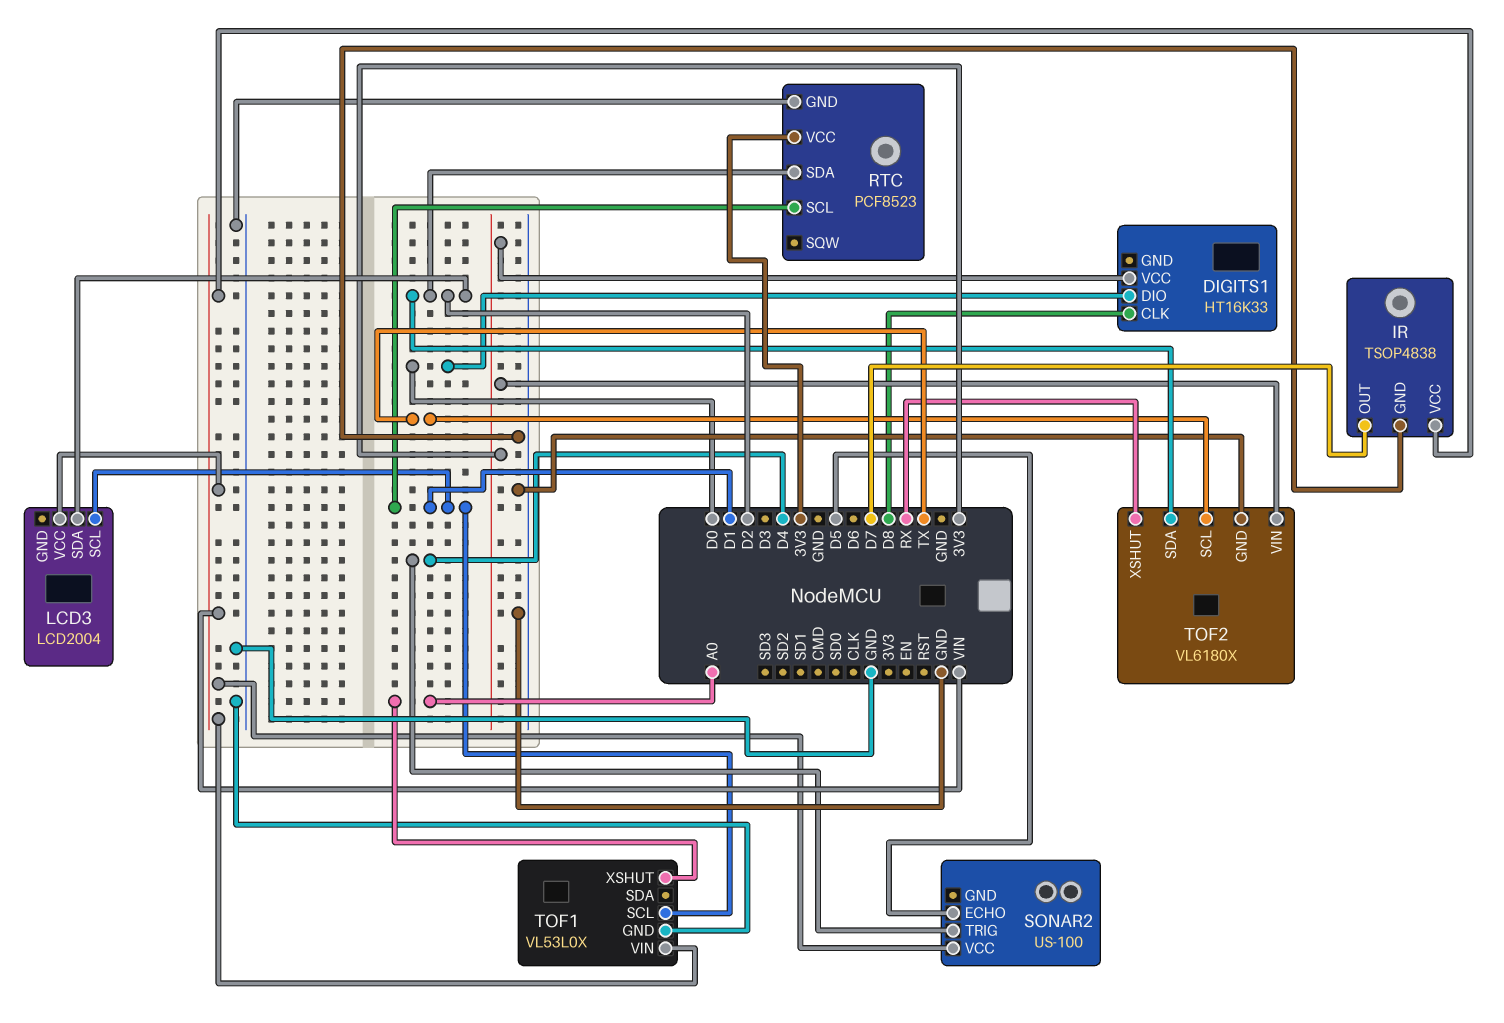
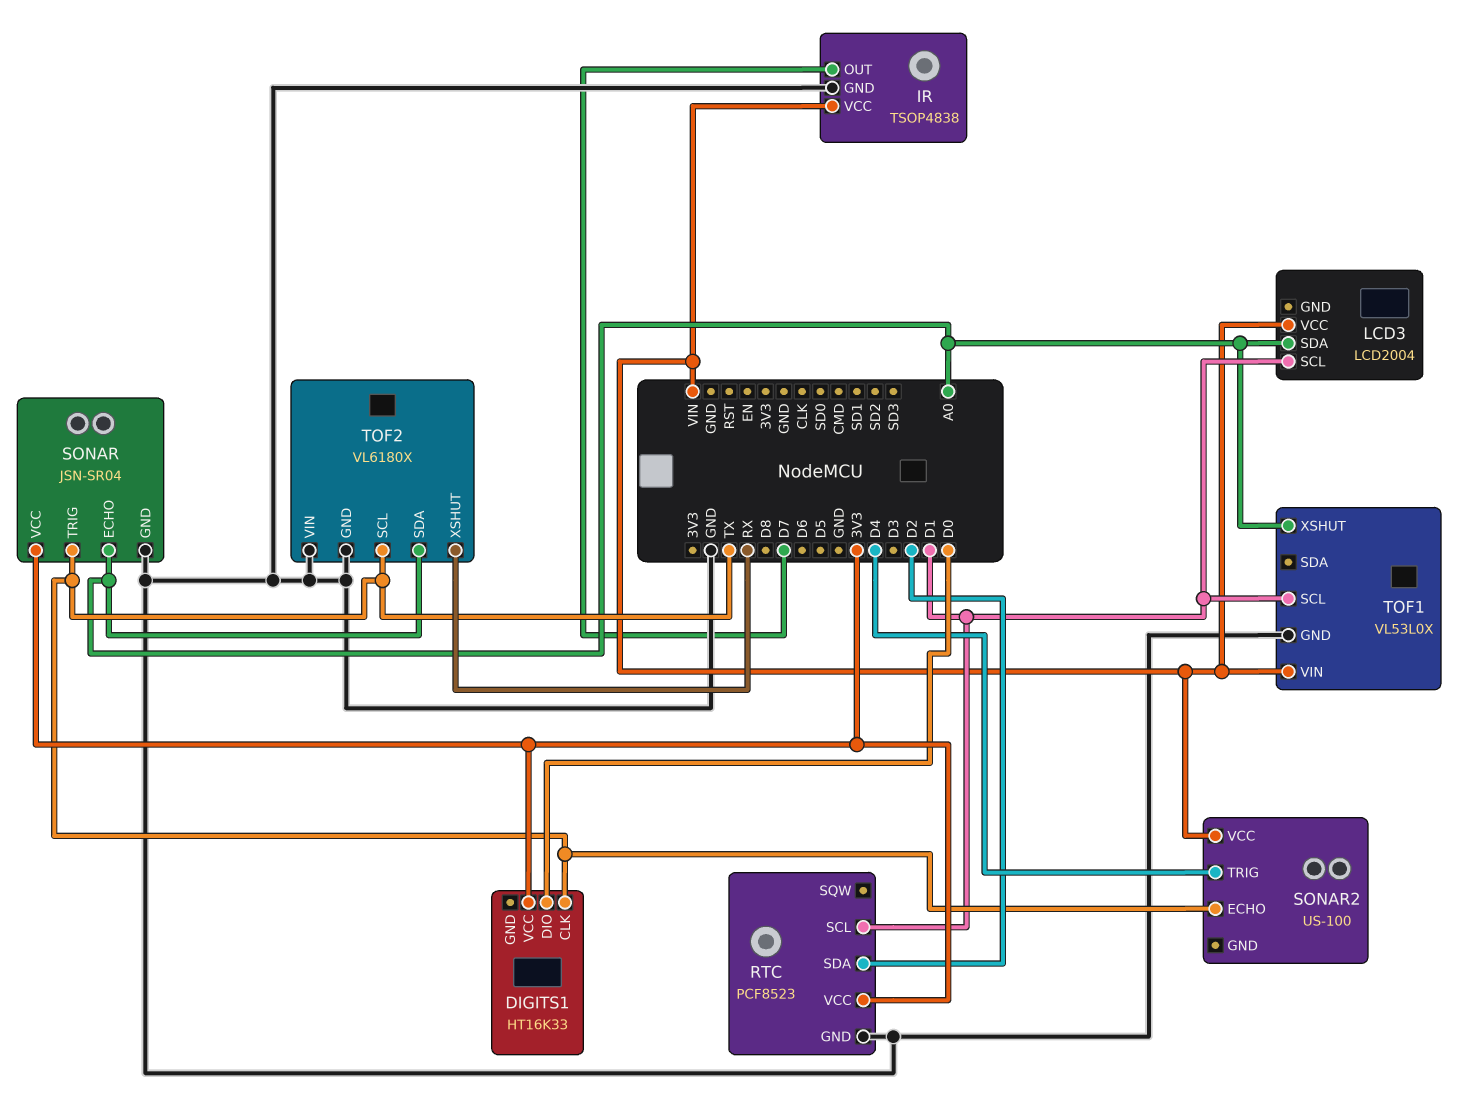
DIGITS1 pin CLK: D8 -> TX
LCD3 pin SDA: D2 -> A0
SONAR: none -> JSN-SR04
SONAR pin ECHO: none -> A0
SONAR pin GND: none -> GND
SONAR pin TRIG: none -> TX
SONAR pin VCC: none -> 3V3
SONAR2 pin ECHO: D5 -> TX
TOF2 pin SDA: D2 -> A0
TOF2 pin VIN: 3V3 -> GND

